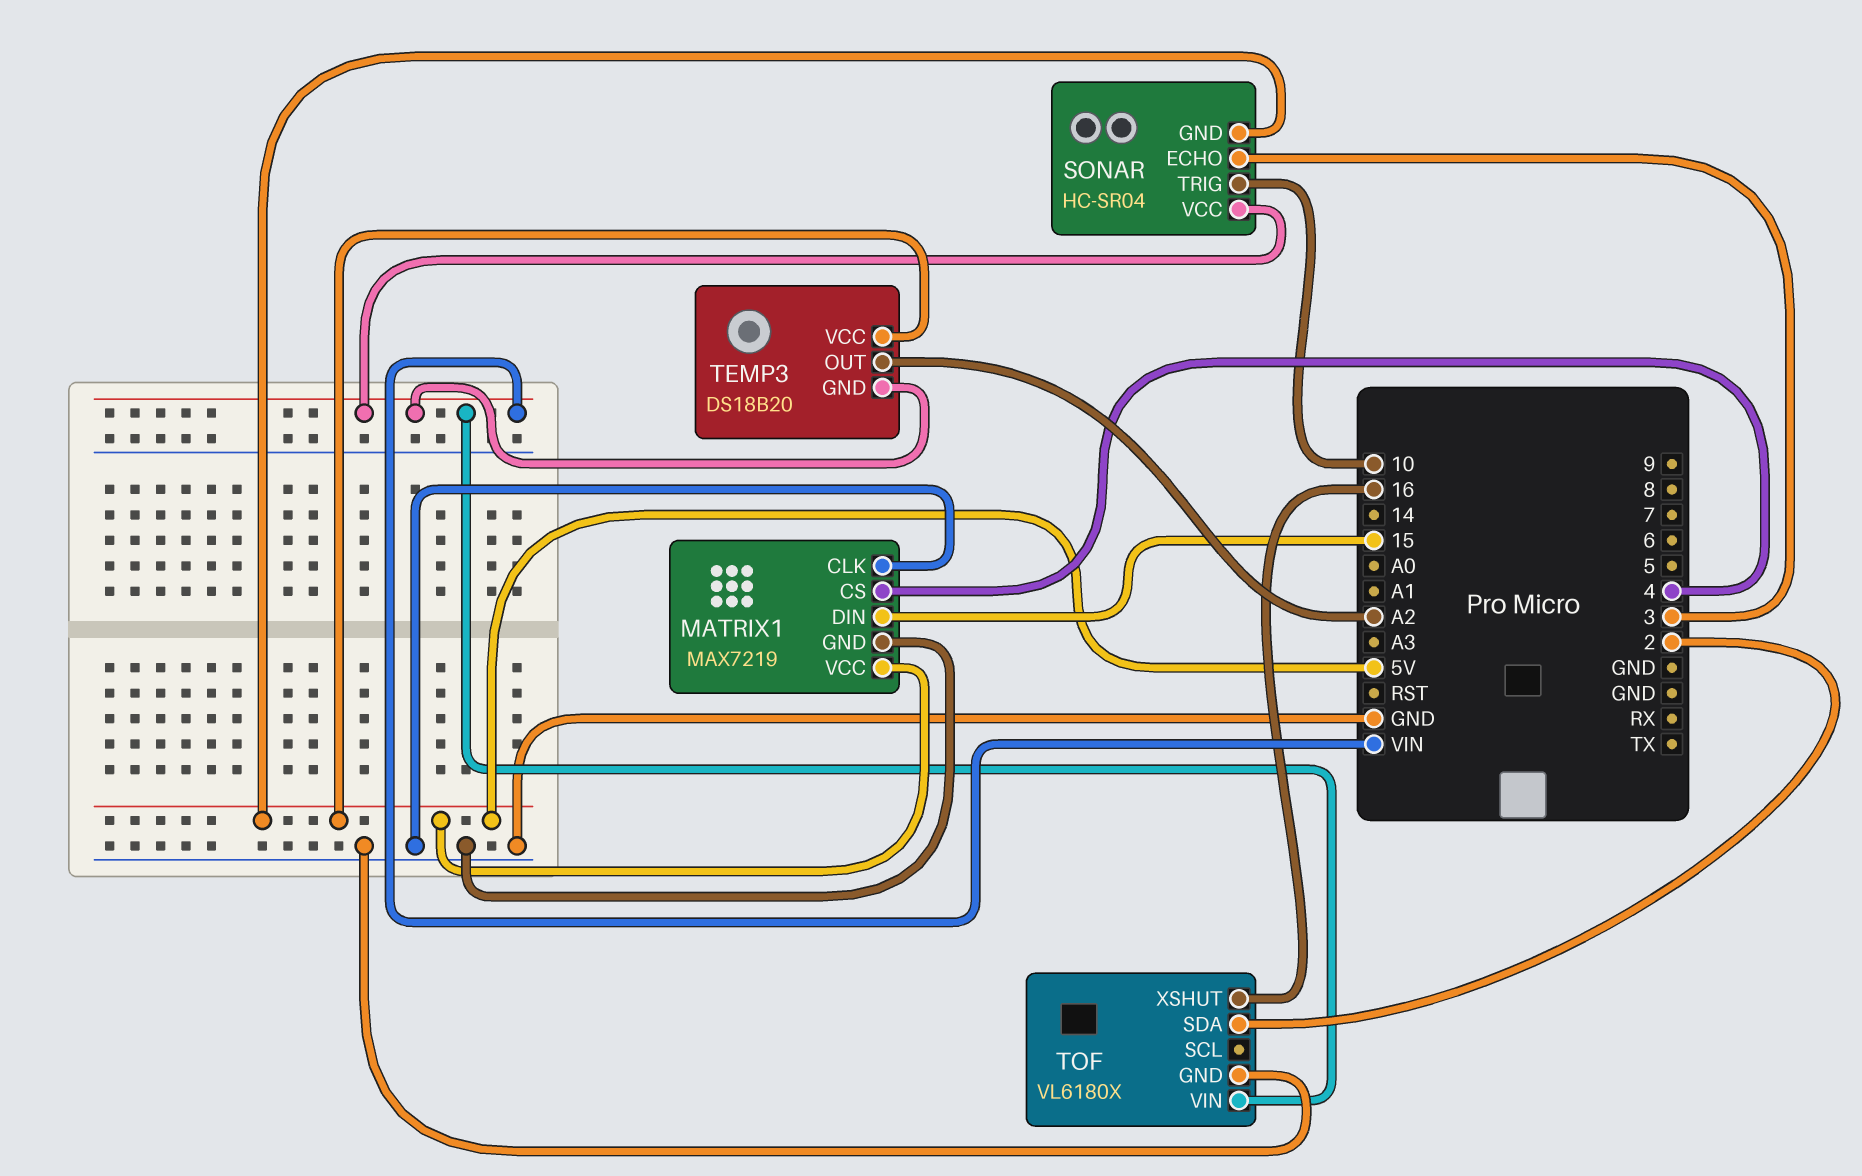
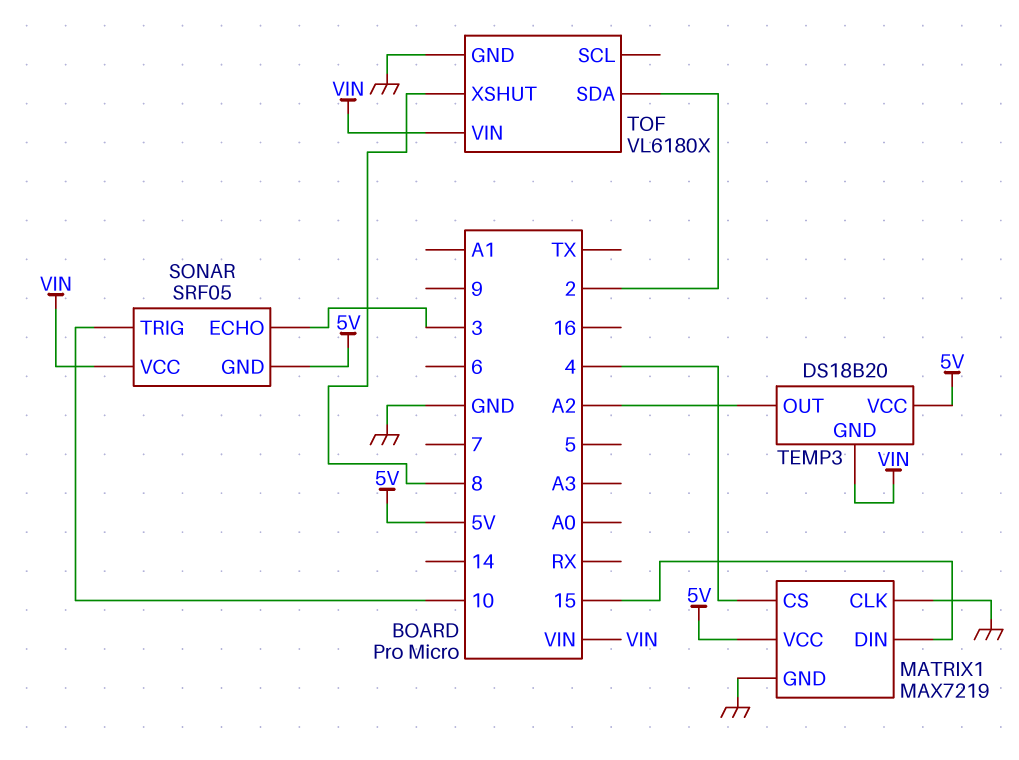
SONAR: HC-SR04 -> SRF05
TOF pin XSHUT: 16 -> 8

